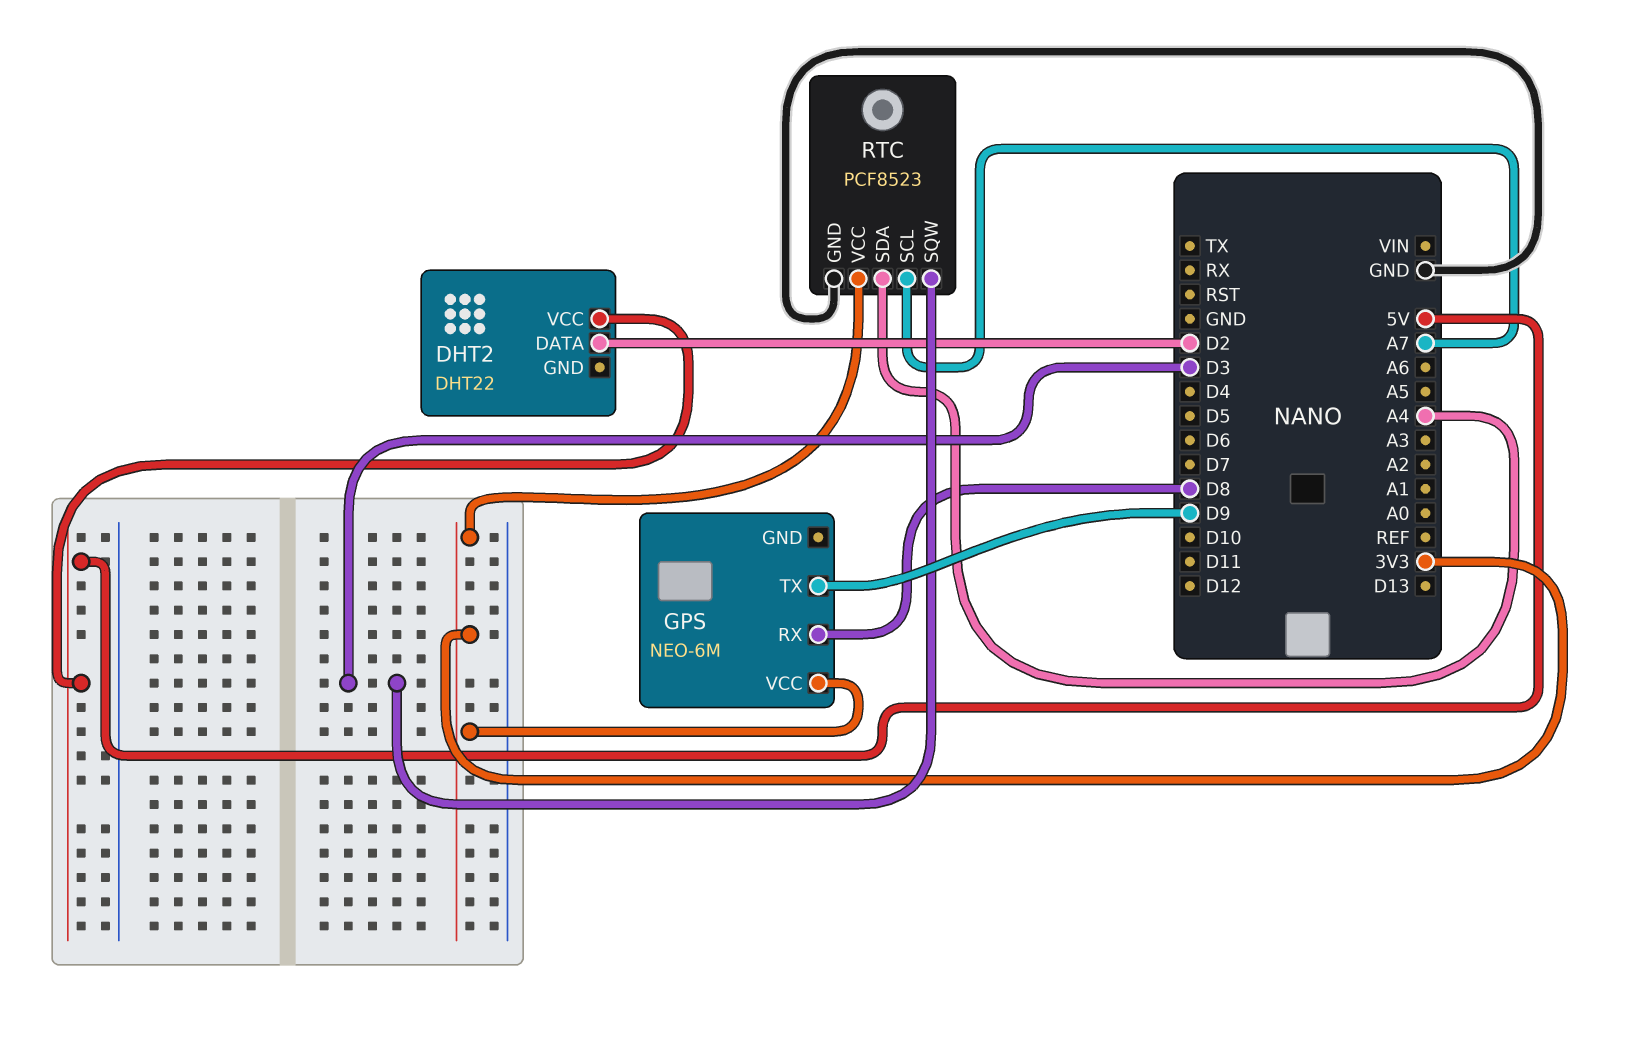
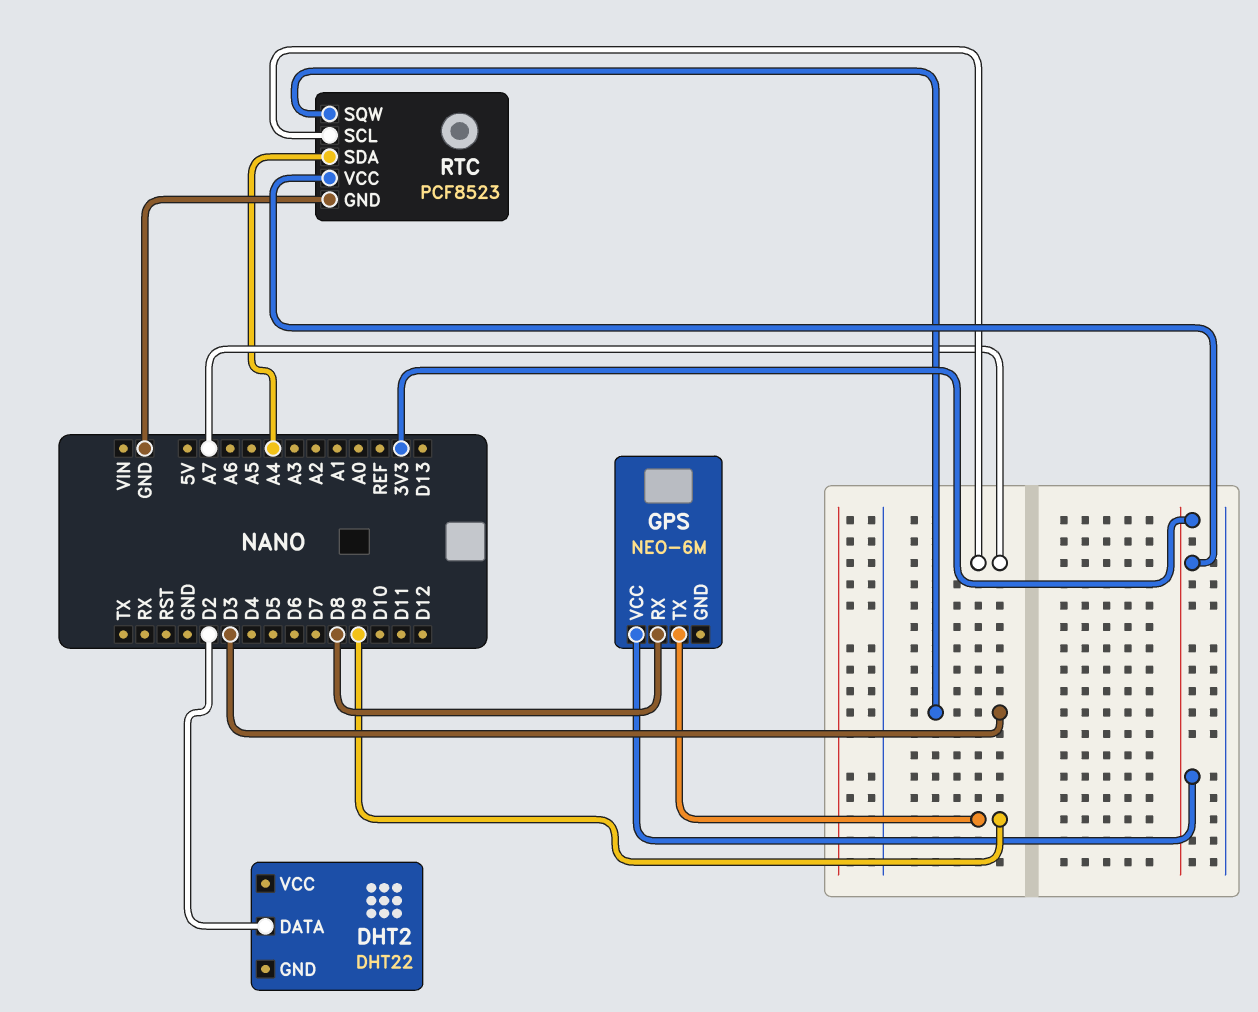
DHT2 pin VCC: 5V -> none

